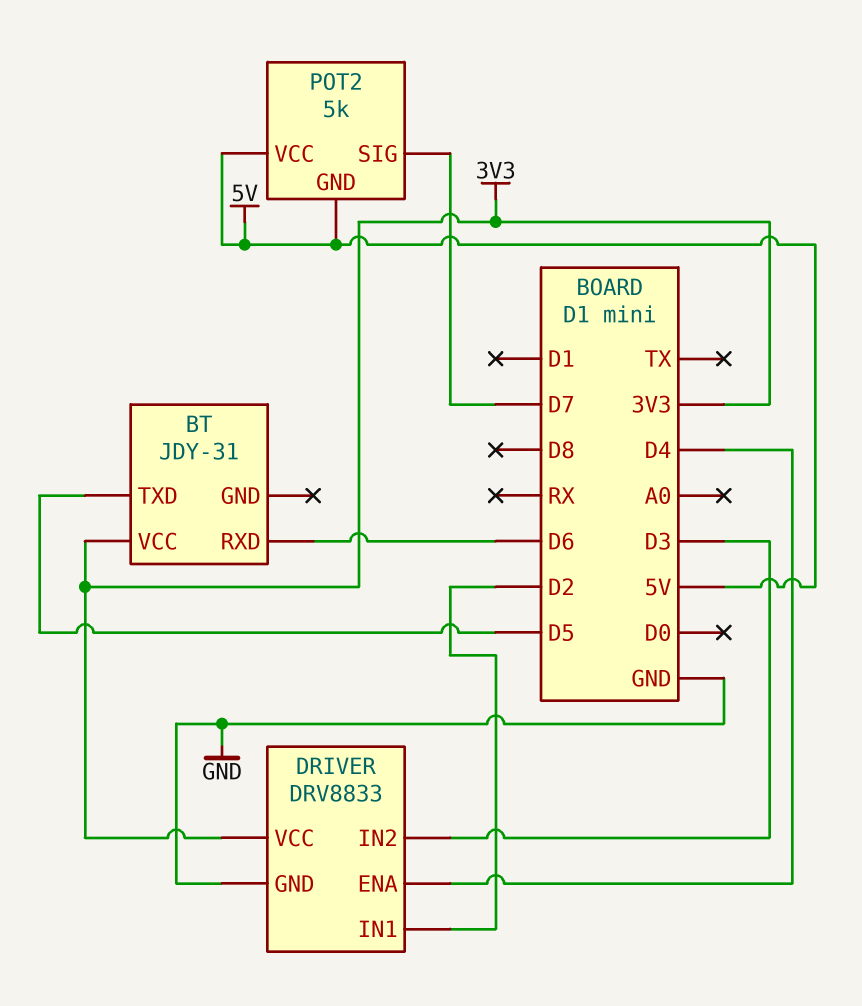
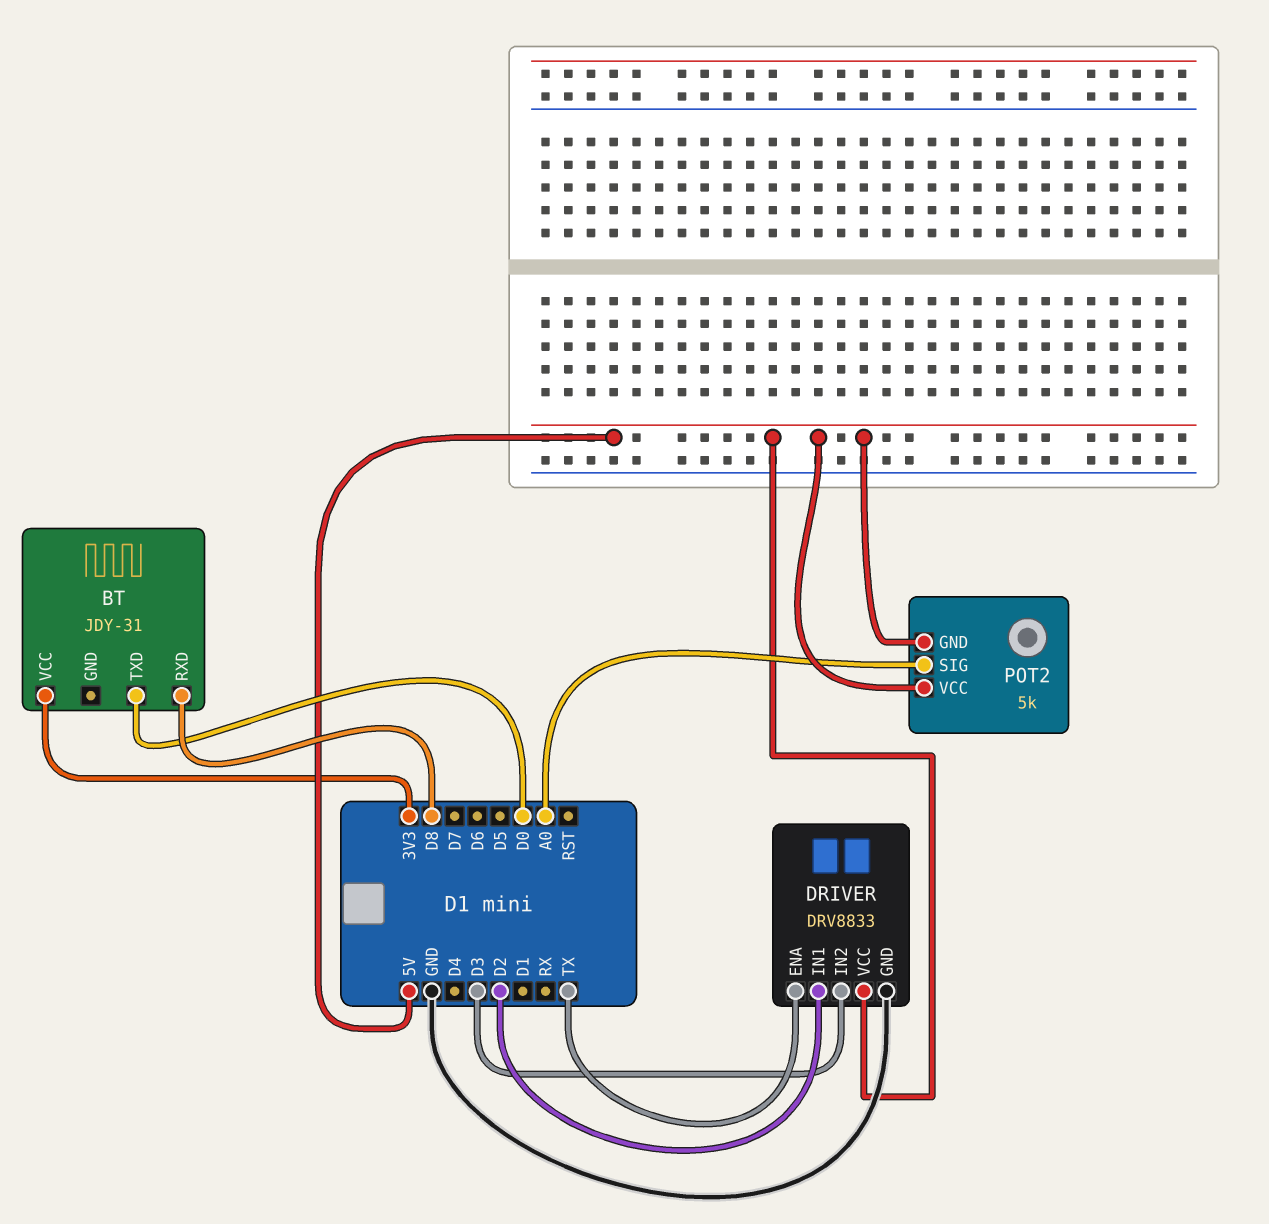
BT pin RXD: D6 -> D8
BT pin TXD: D5 -> D0
DRIVER pin ENA: D4 -> TX
DRIVER pin VCC: 3V3 -> 5V
POT2 pin SIG: D7 -> A0

